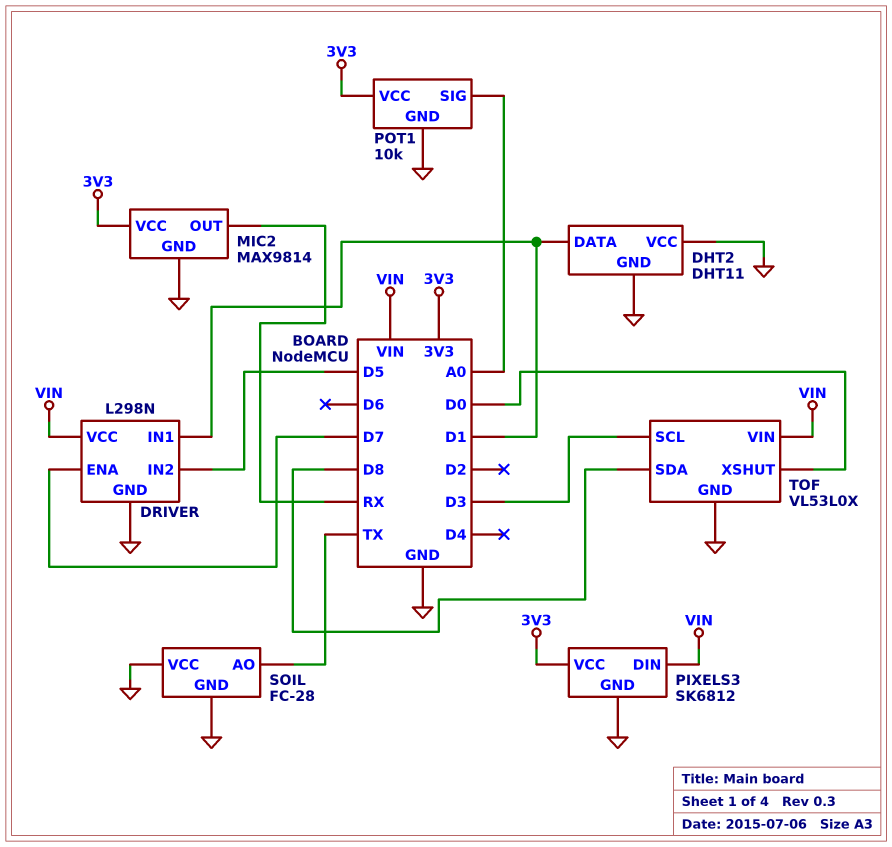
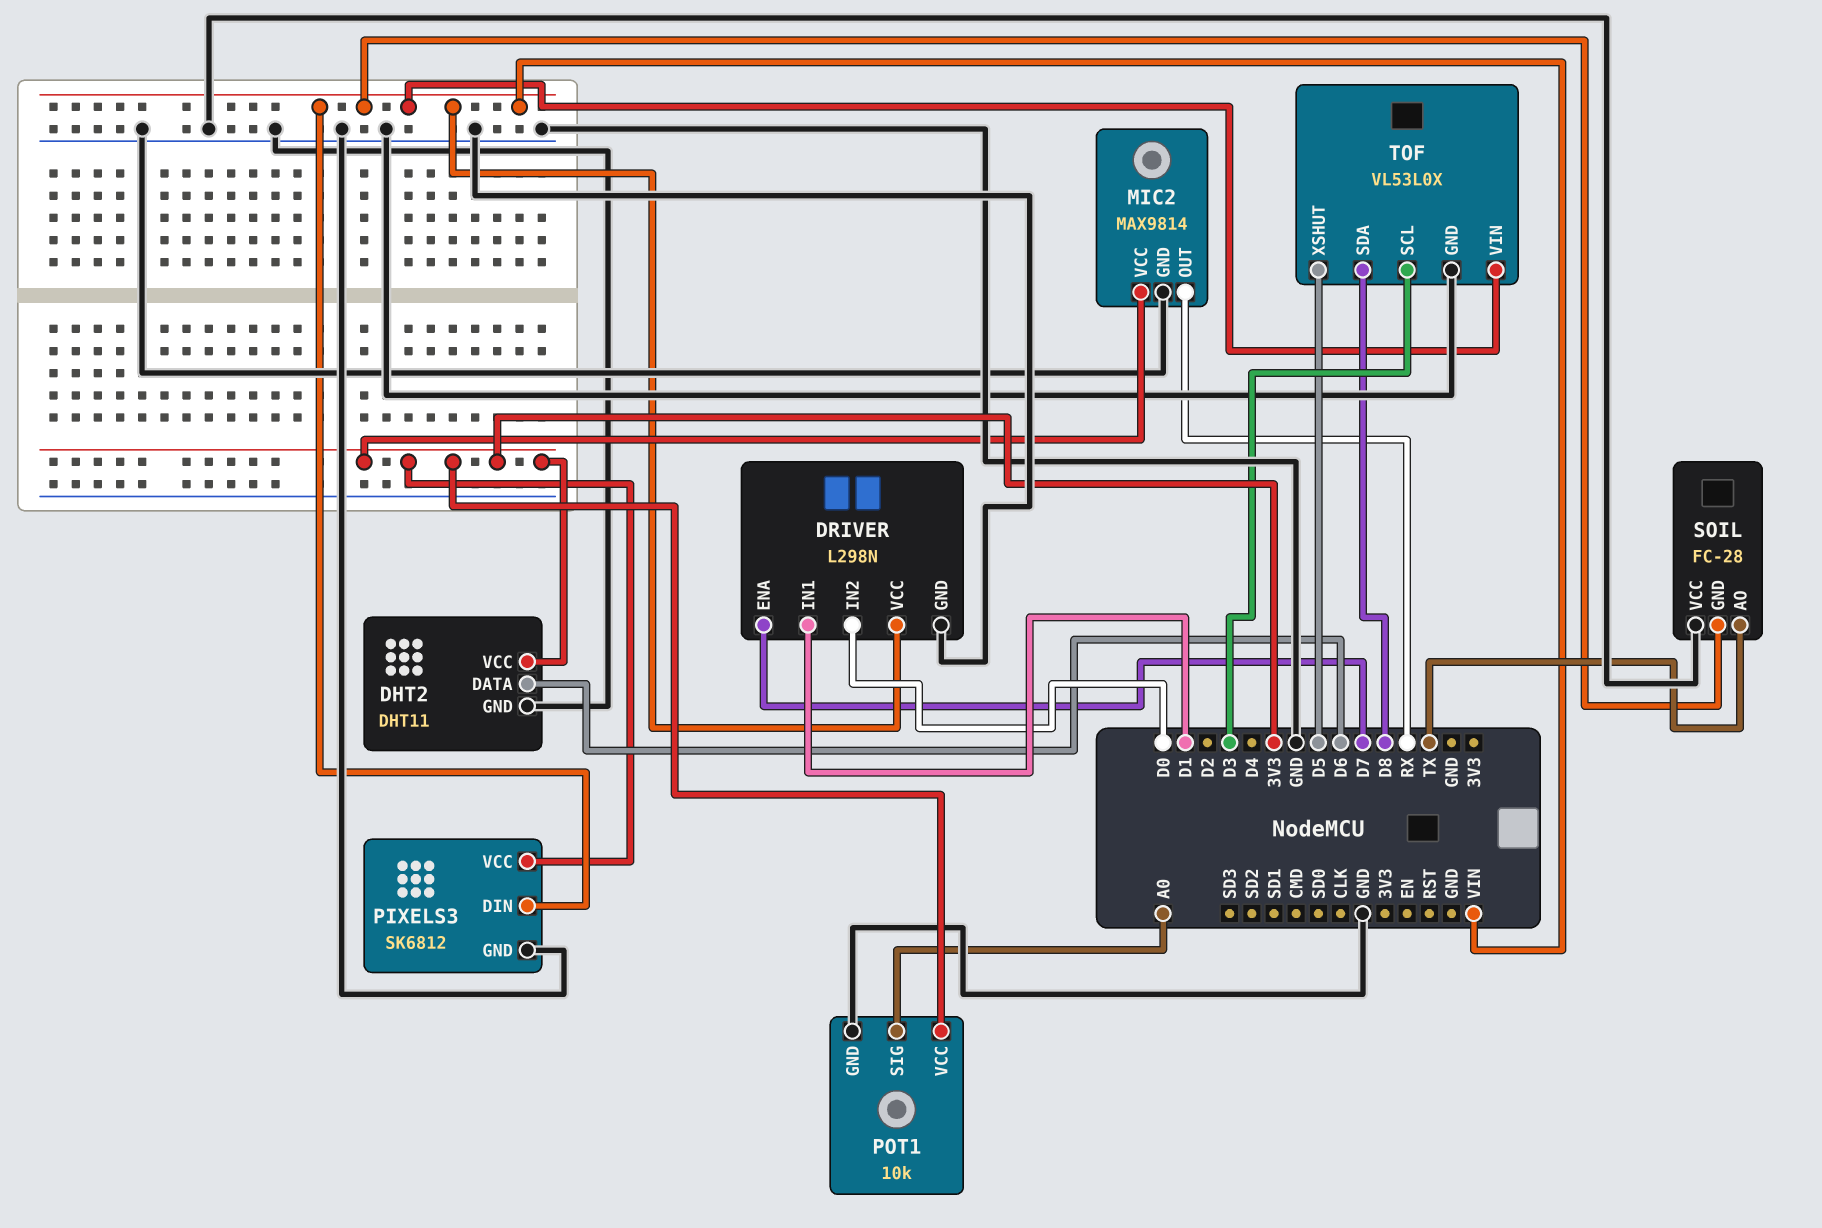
DHT2 pin DATA: D1 -> D6
DHT2 pin VCC: GND -> 3V3
DRIVER pin IN2: D5 -> D0
SOIL pin GND: GND -> VIN
TOF pin XSHUT: D0 -> D5

